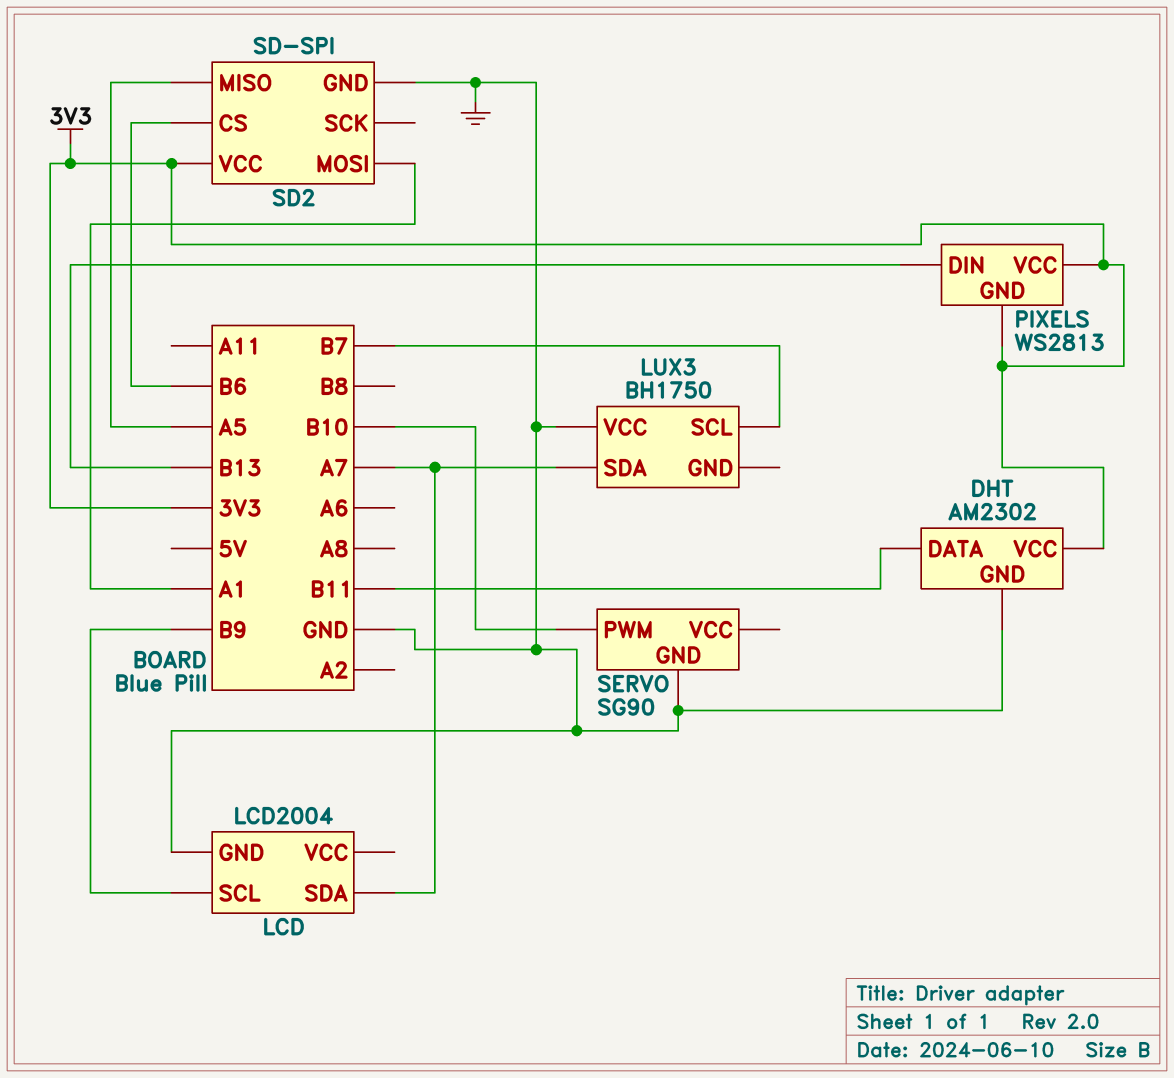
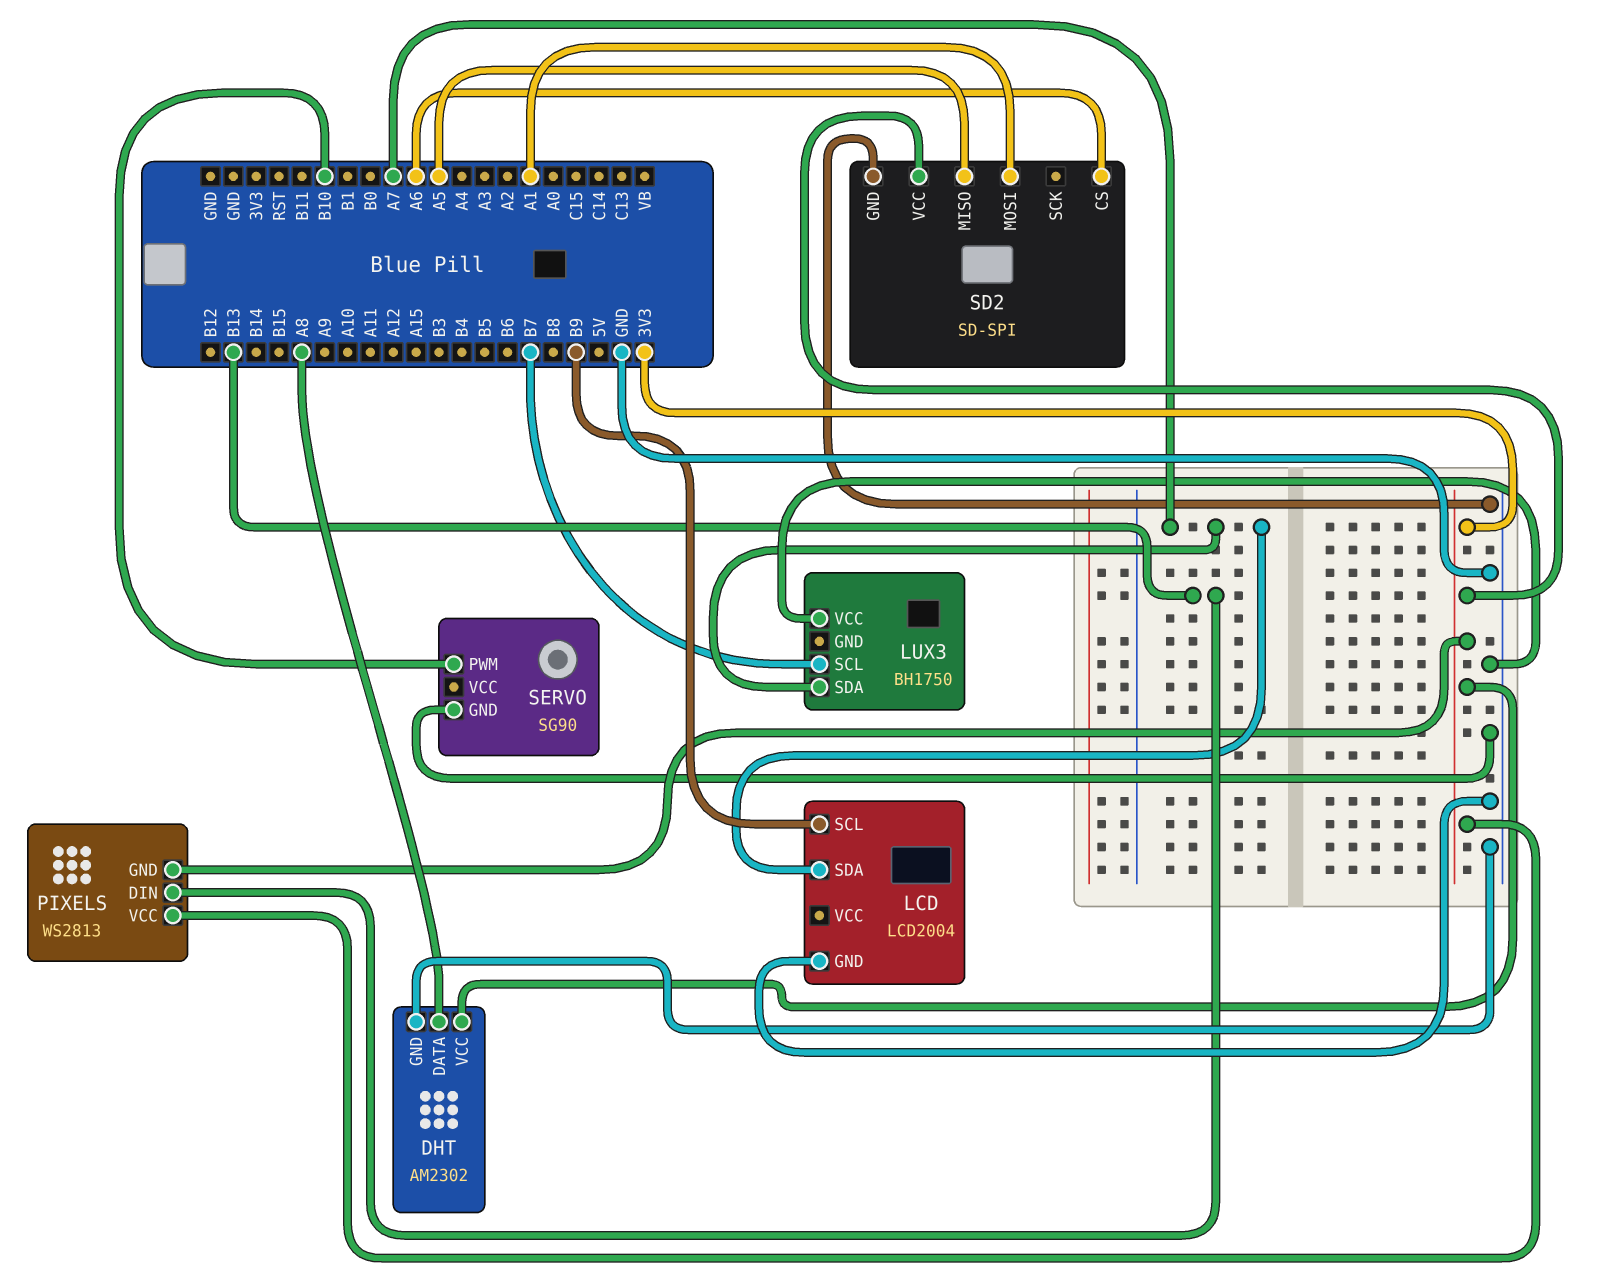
DHT pin DATA: B11 -> A8
SD2 pin CS: B6 -> A6

